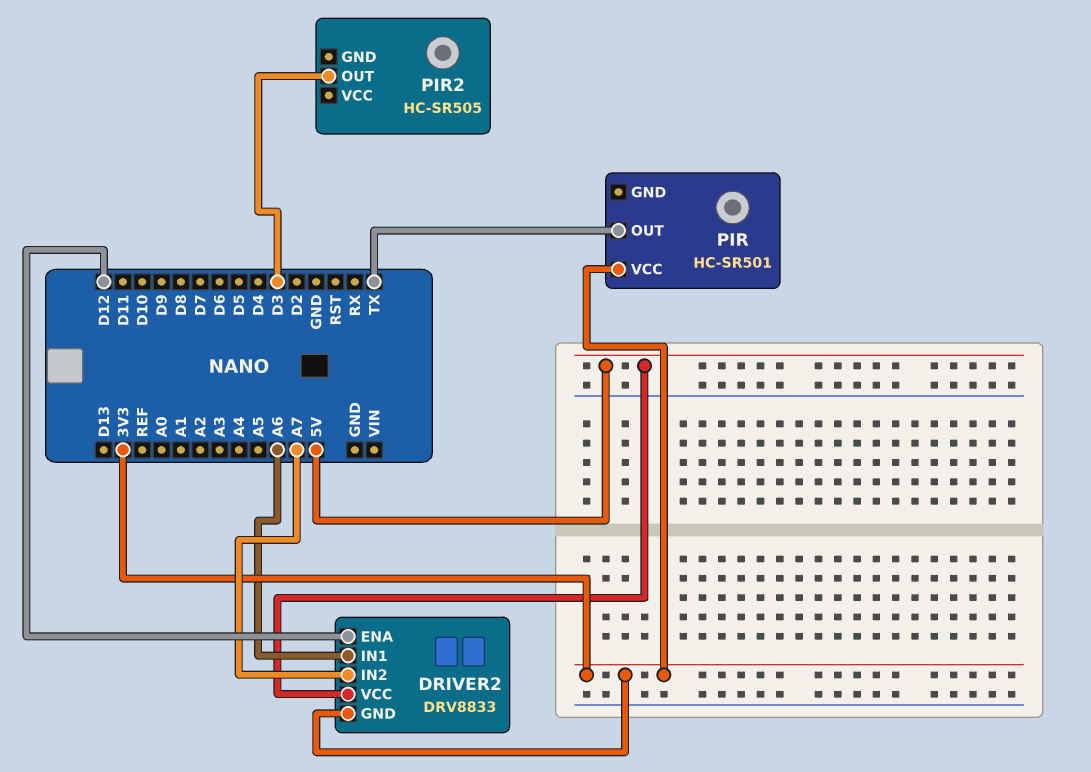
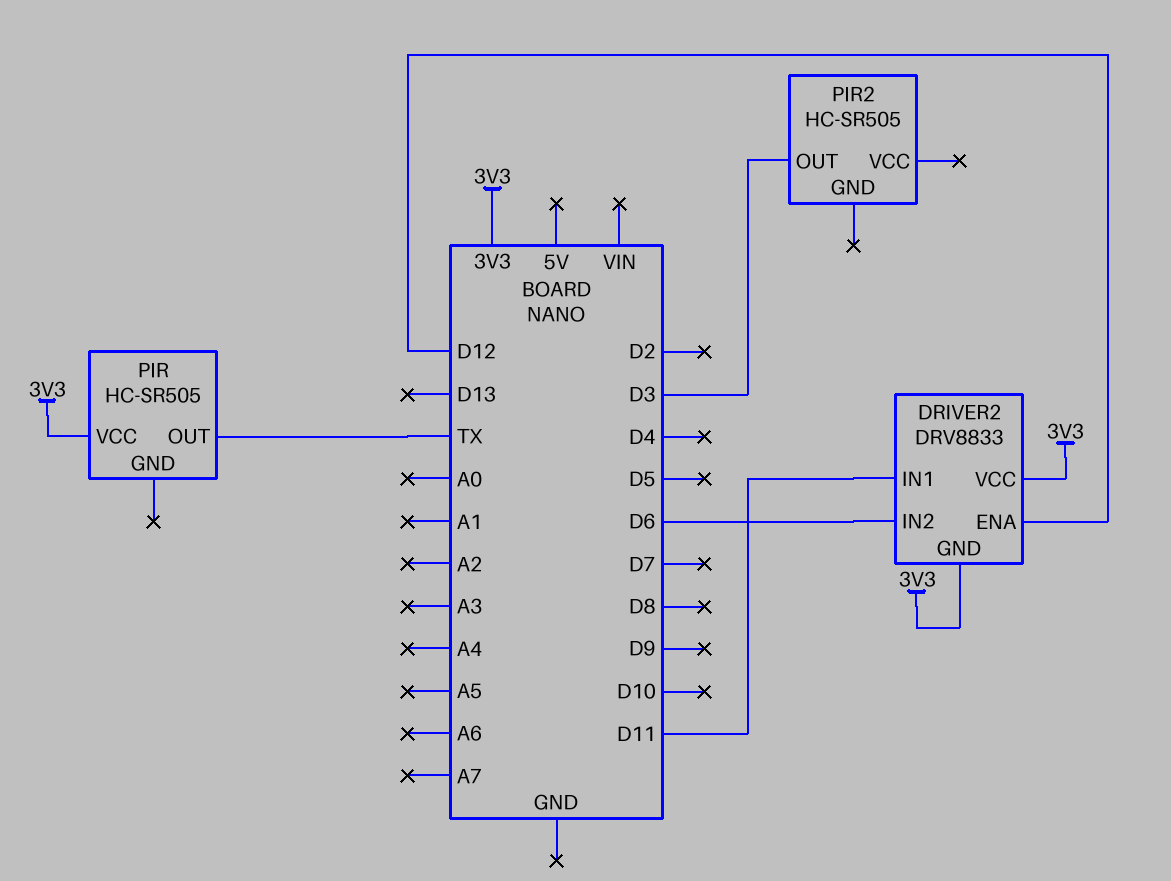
DRIVER2 pin IN1: A6 -> D11
DRIVER2 pin IN2: A7 -> D6
DRIVER2 pin VCC: 5V -> 3V3
PIR: HC-SR501 -> HC-SR505

